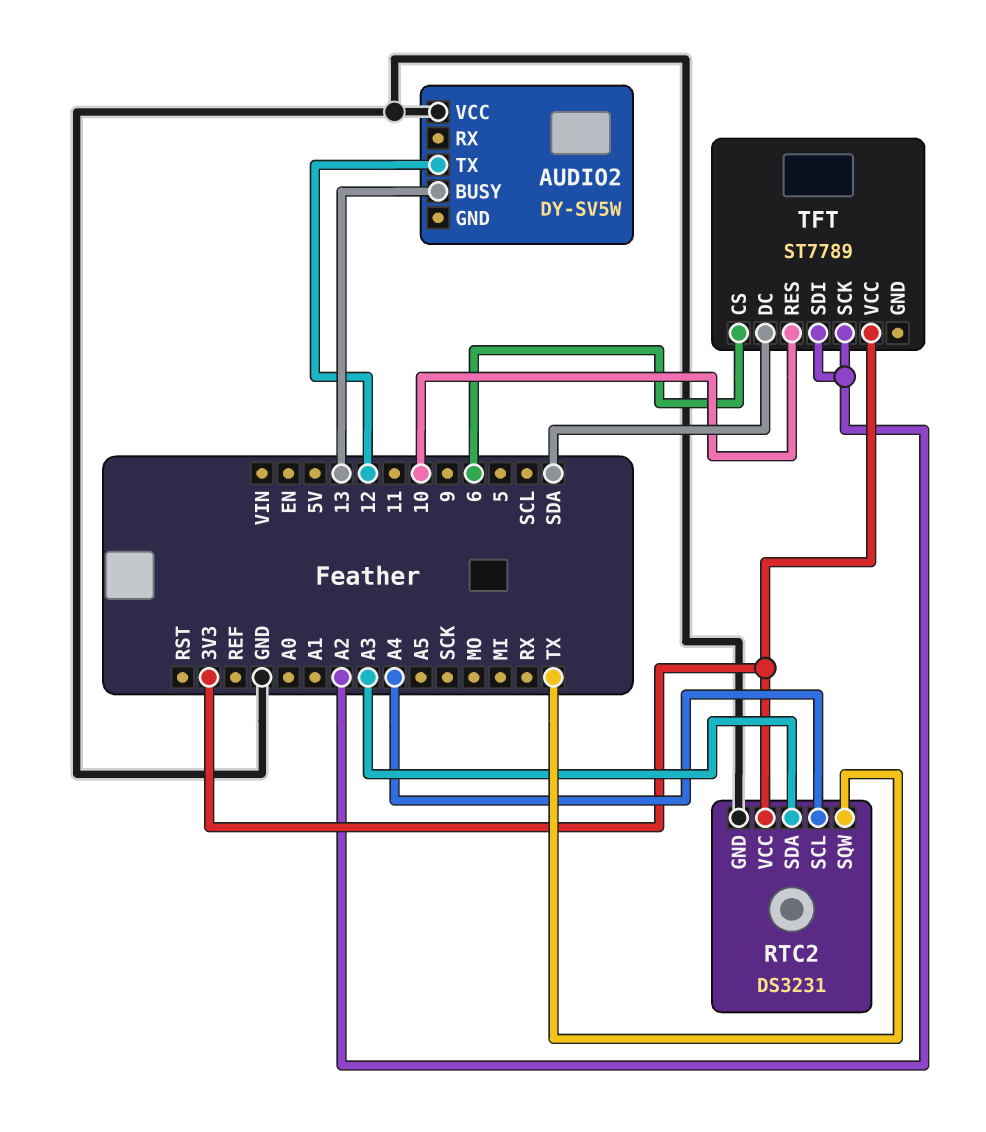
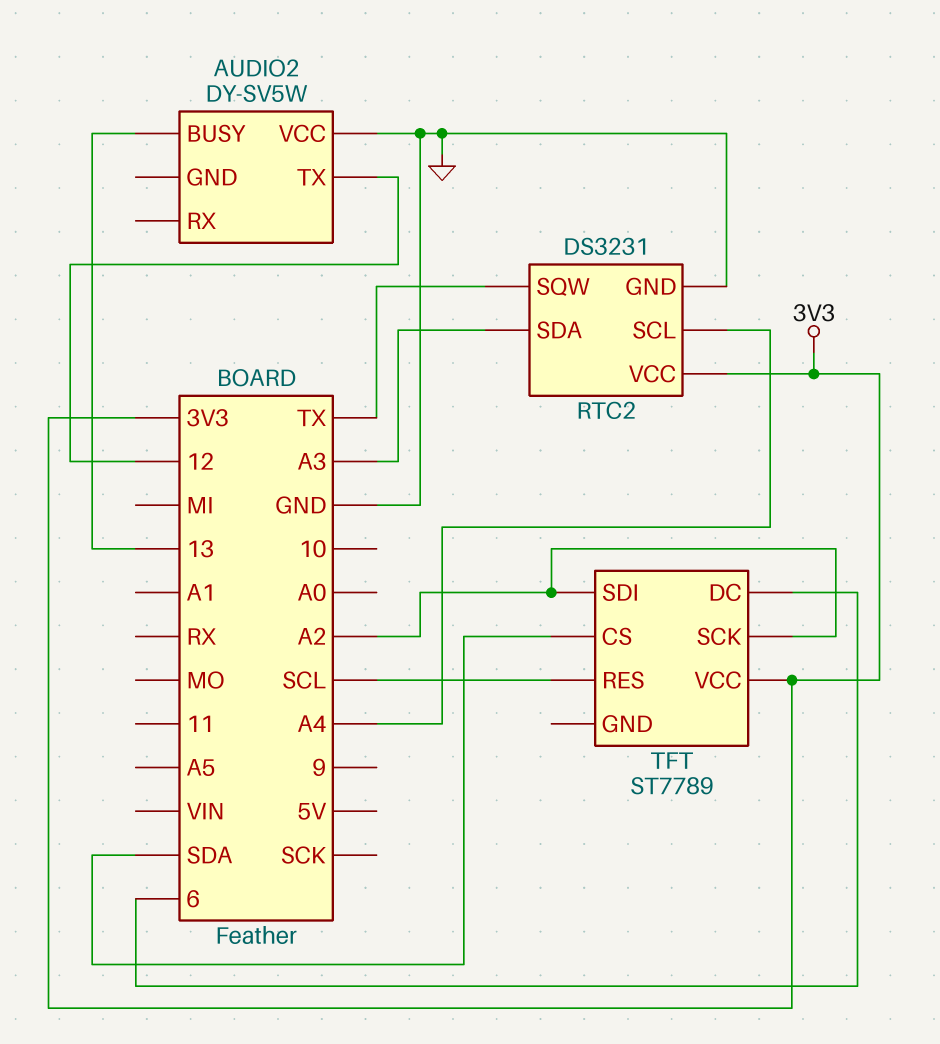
TFT pin CS: 6 -> SDA
TFT pin DC: SDA -> 6
TFT pin RES: 10 -> SCL

